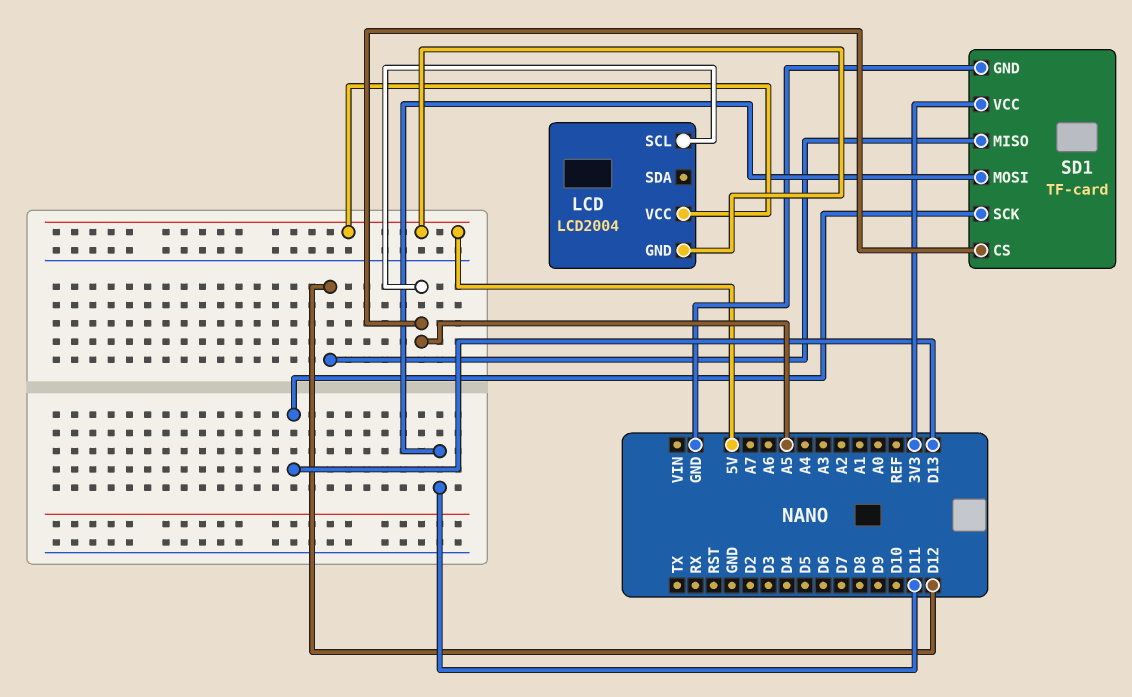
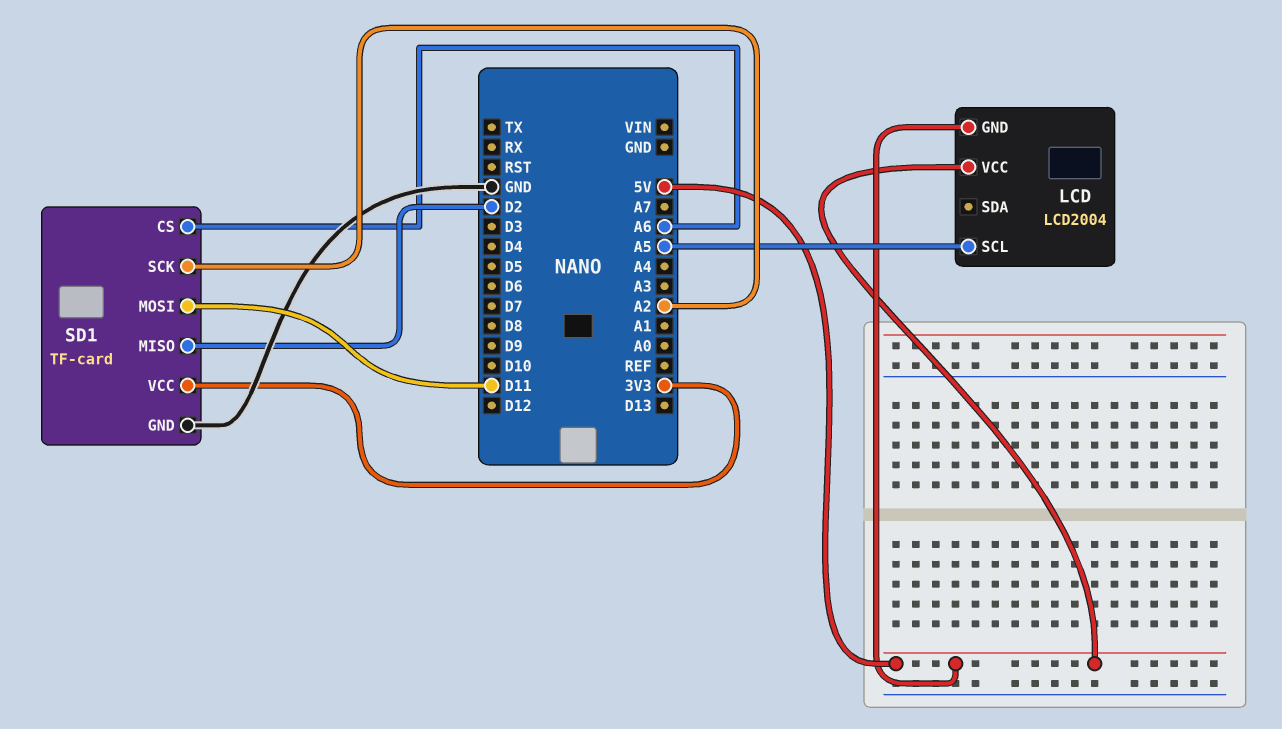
SD1 pin CS: A5 -> A6
SD1 pin MISO: D12 -> D2
SD1 pin SCK: D13 -> A2

